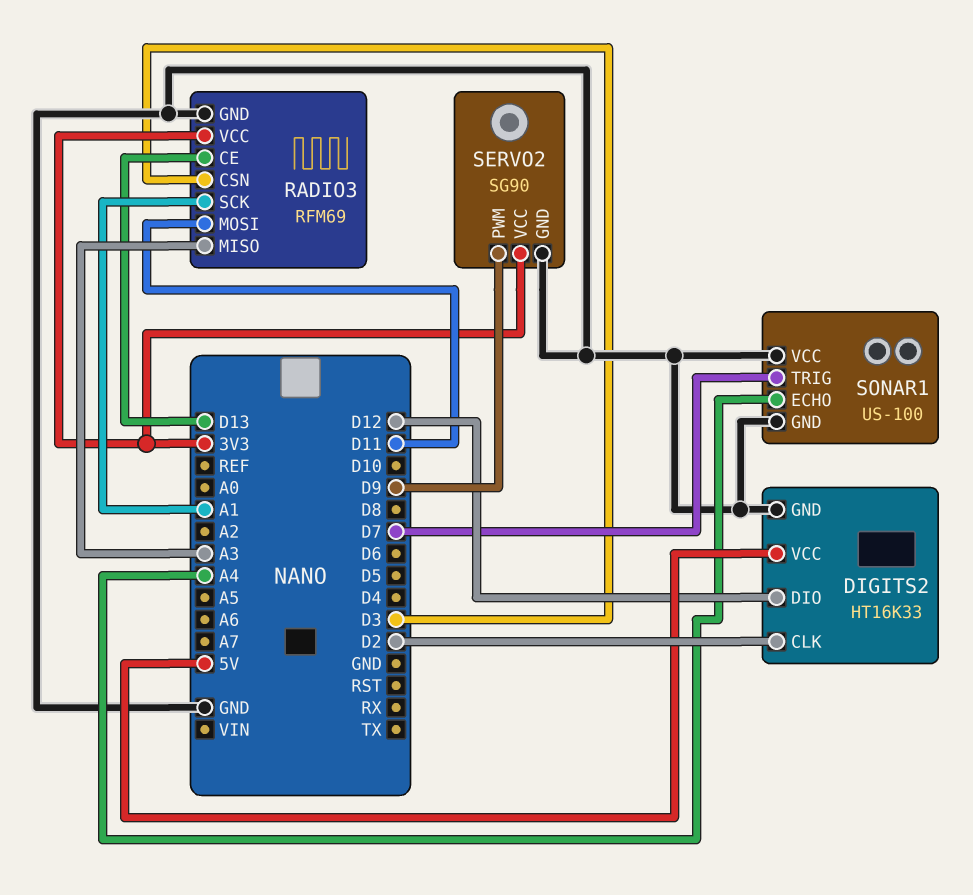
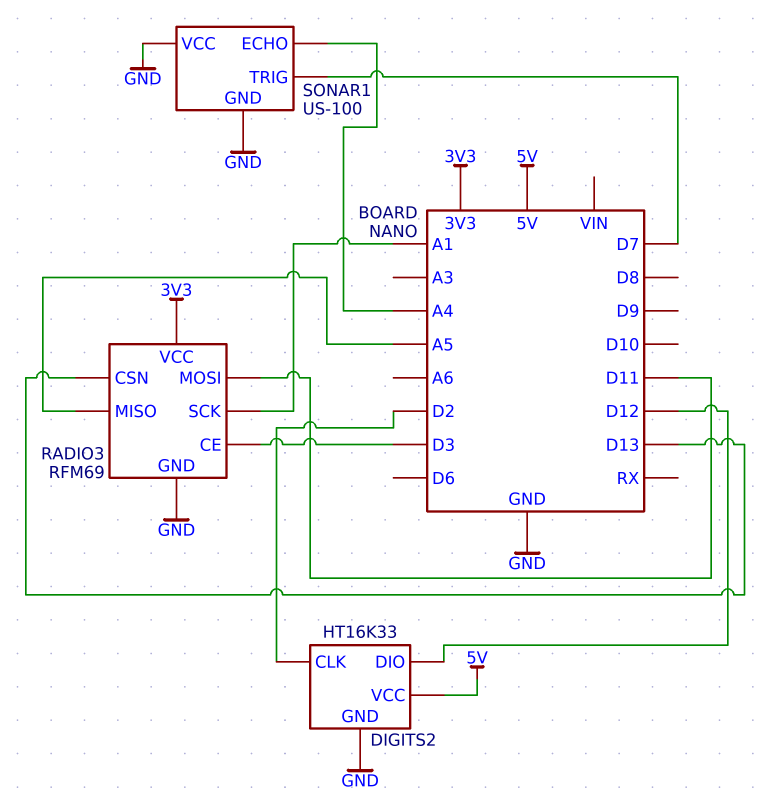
RADIO3 pin CE: D13 -> D3
RADIO3 pin CSN: D3 -> D13
RADIO3 pin MISO: A3 -> A5
SERVO2: SG90 -> none
SERVO2 pin GND: GND -> none
SERVO2 pin PWM: D9 -> none
SERVO2 pin VCC: 3V3 -> none

